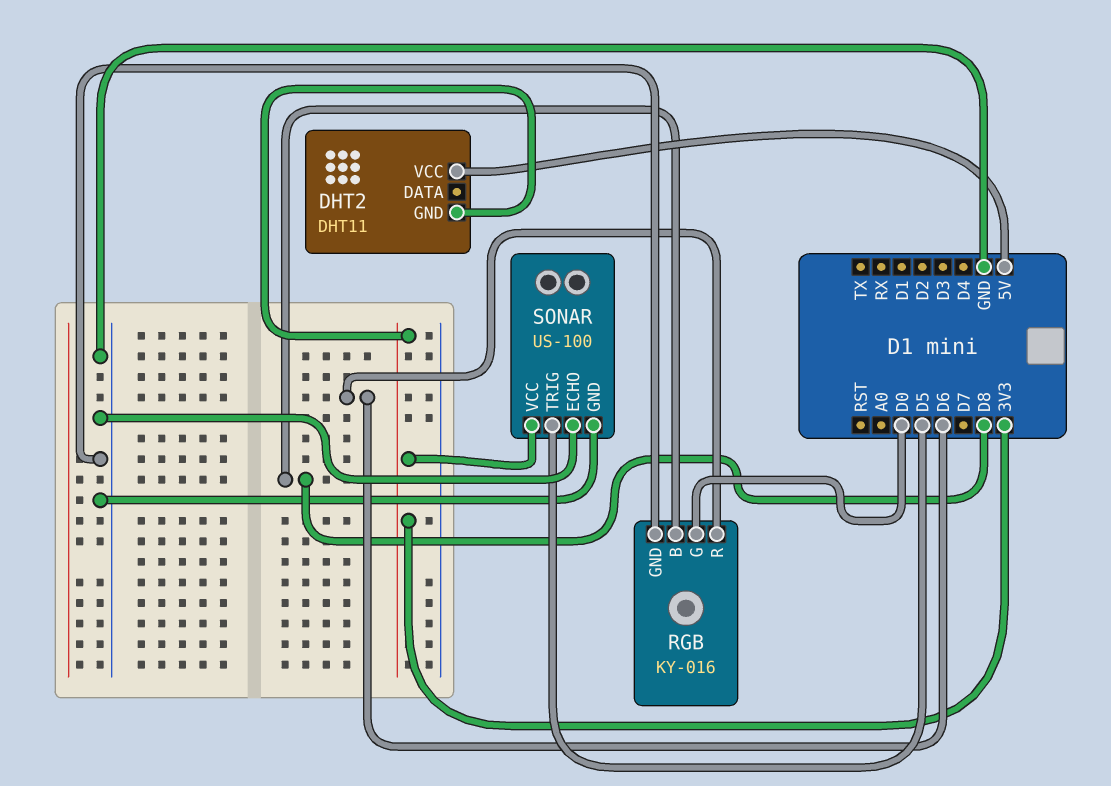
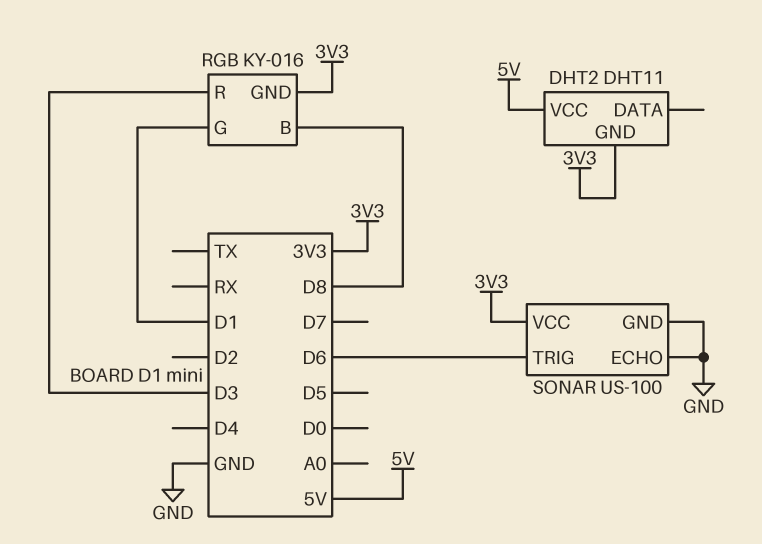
RGB pin G: D0 -> D1
RGB pin GND: GND -> 3V3
RGB pin R: D6 -> D3
SONAR pin TRIG: D5 -> D6

